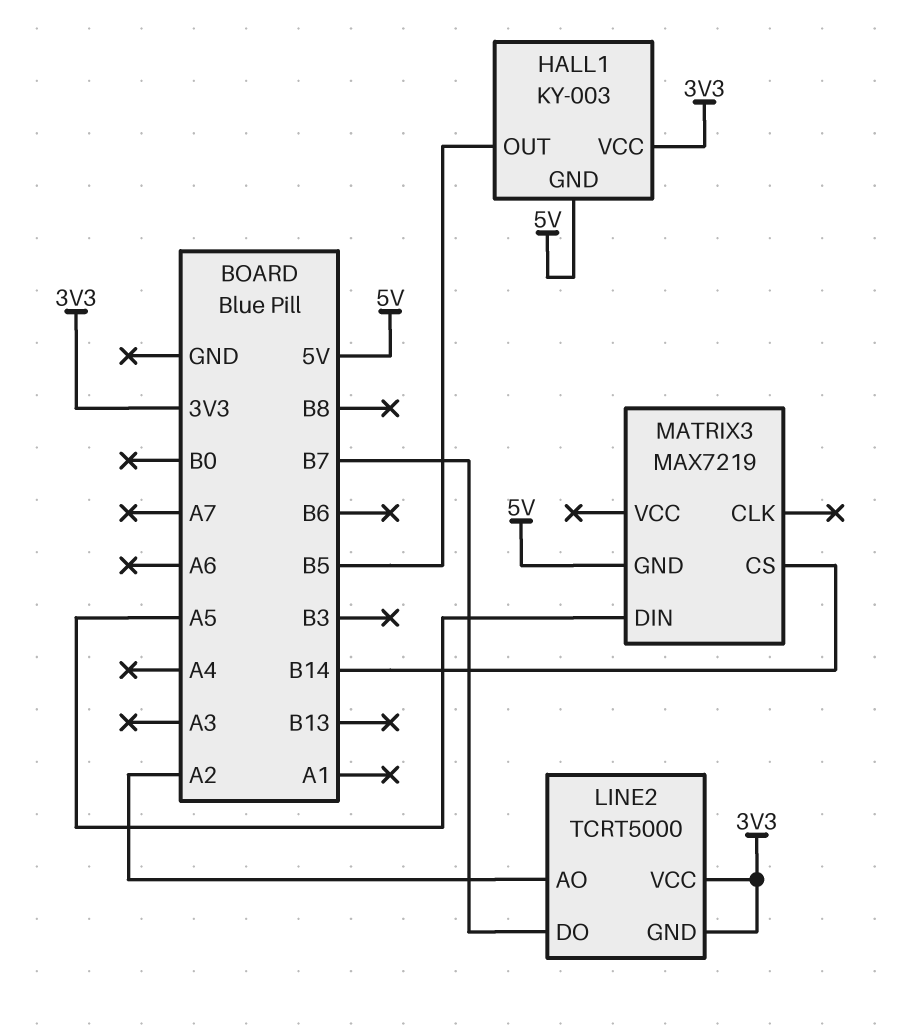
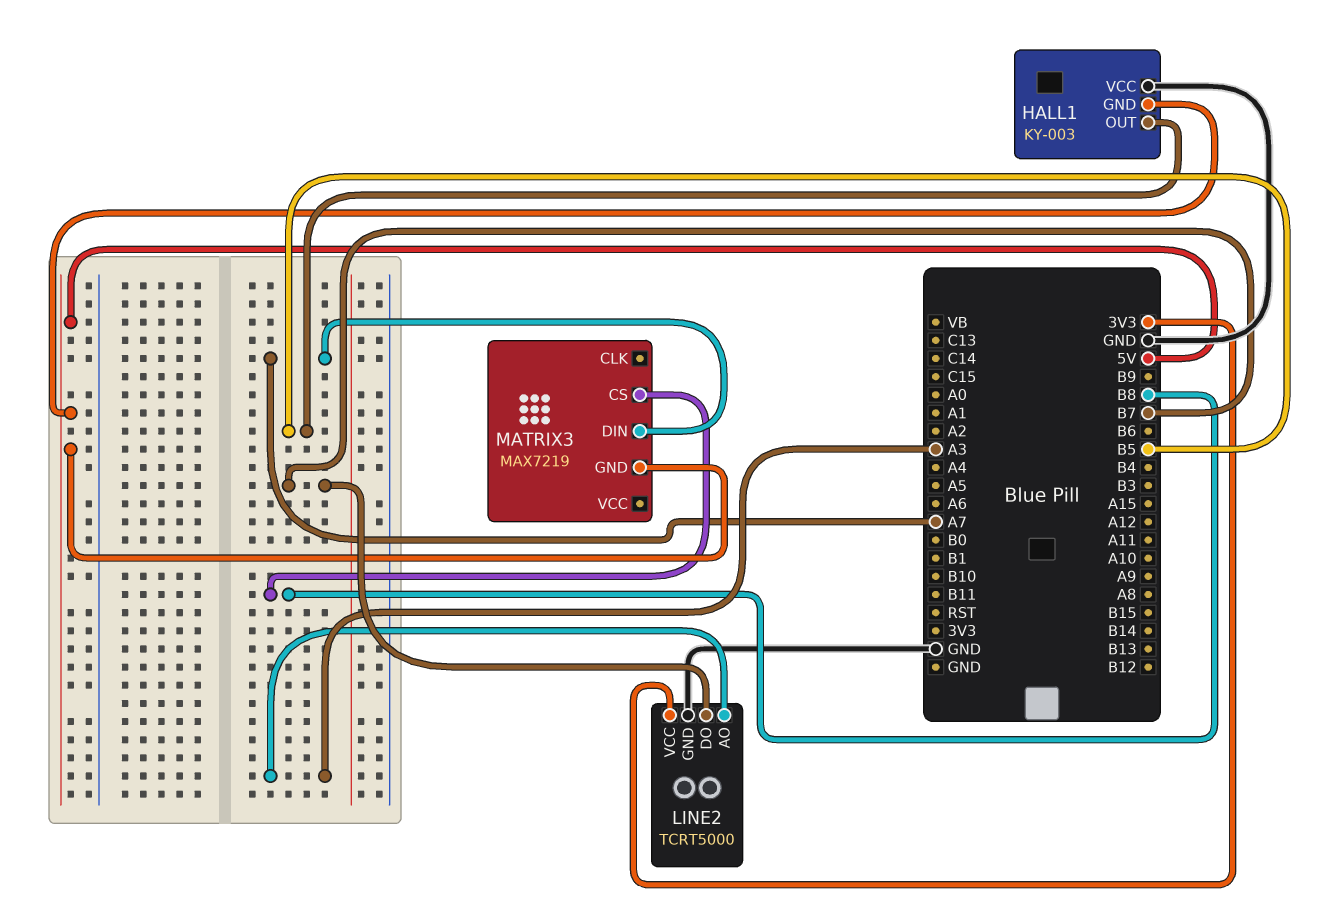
HALL1 pin VCC: 3V3 -> GND
LINE2 pin AO: A2 -> A3
LINE2 pin GND: 3V3 -> GND
MATRIX3 pin CS: B14 -> B8
MATRIX3 pin DIN: A5 -> A7

